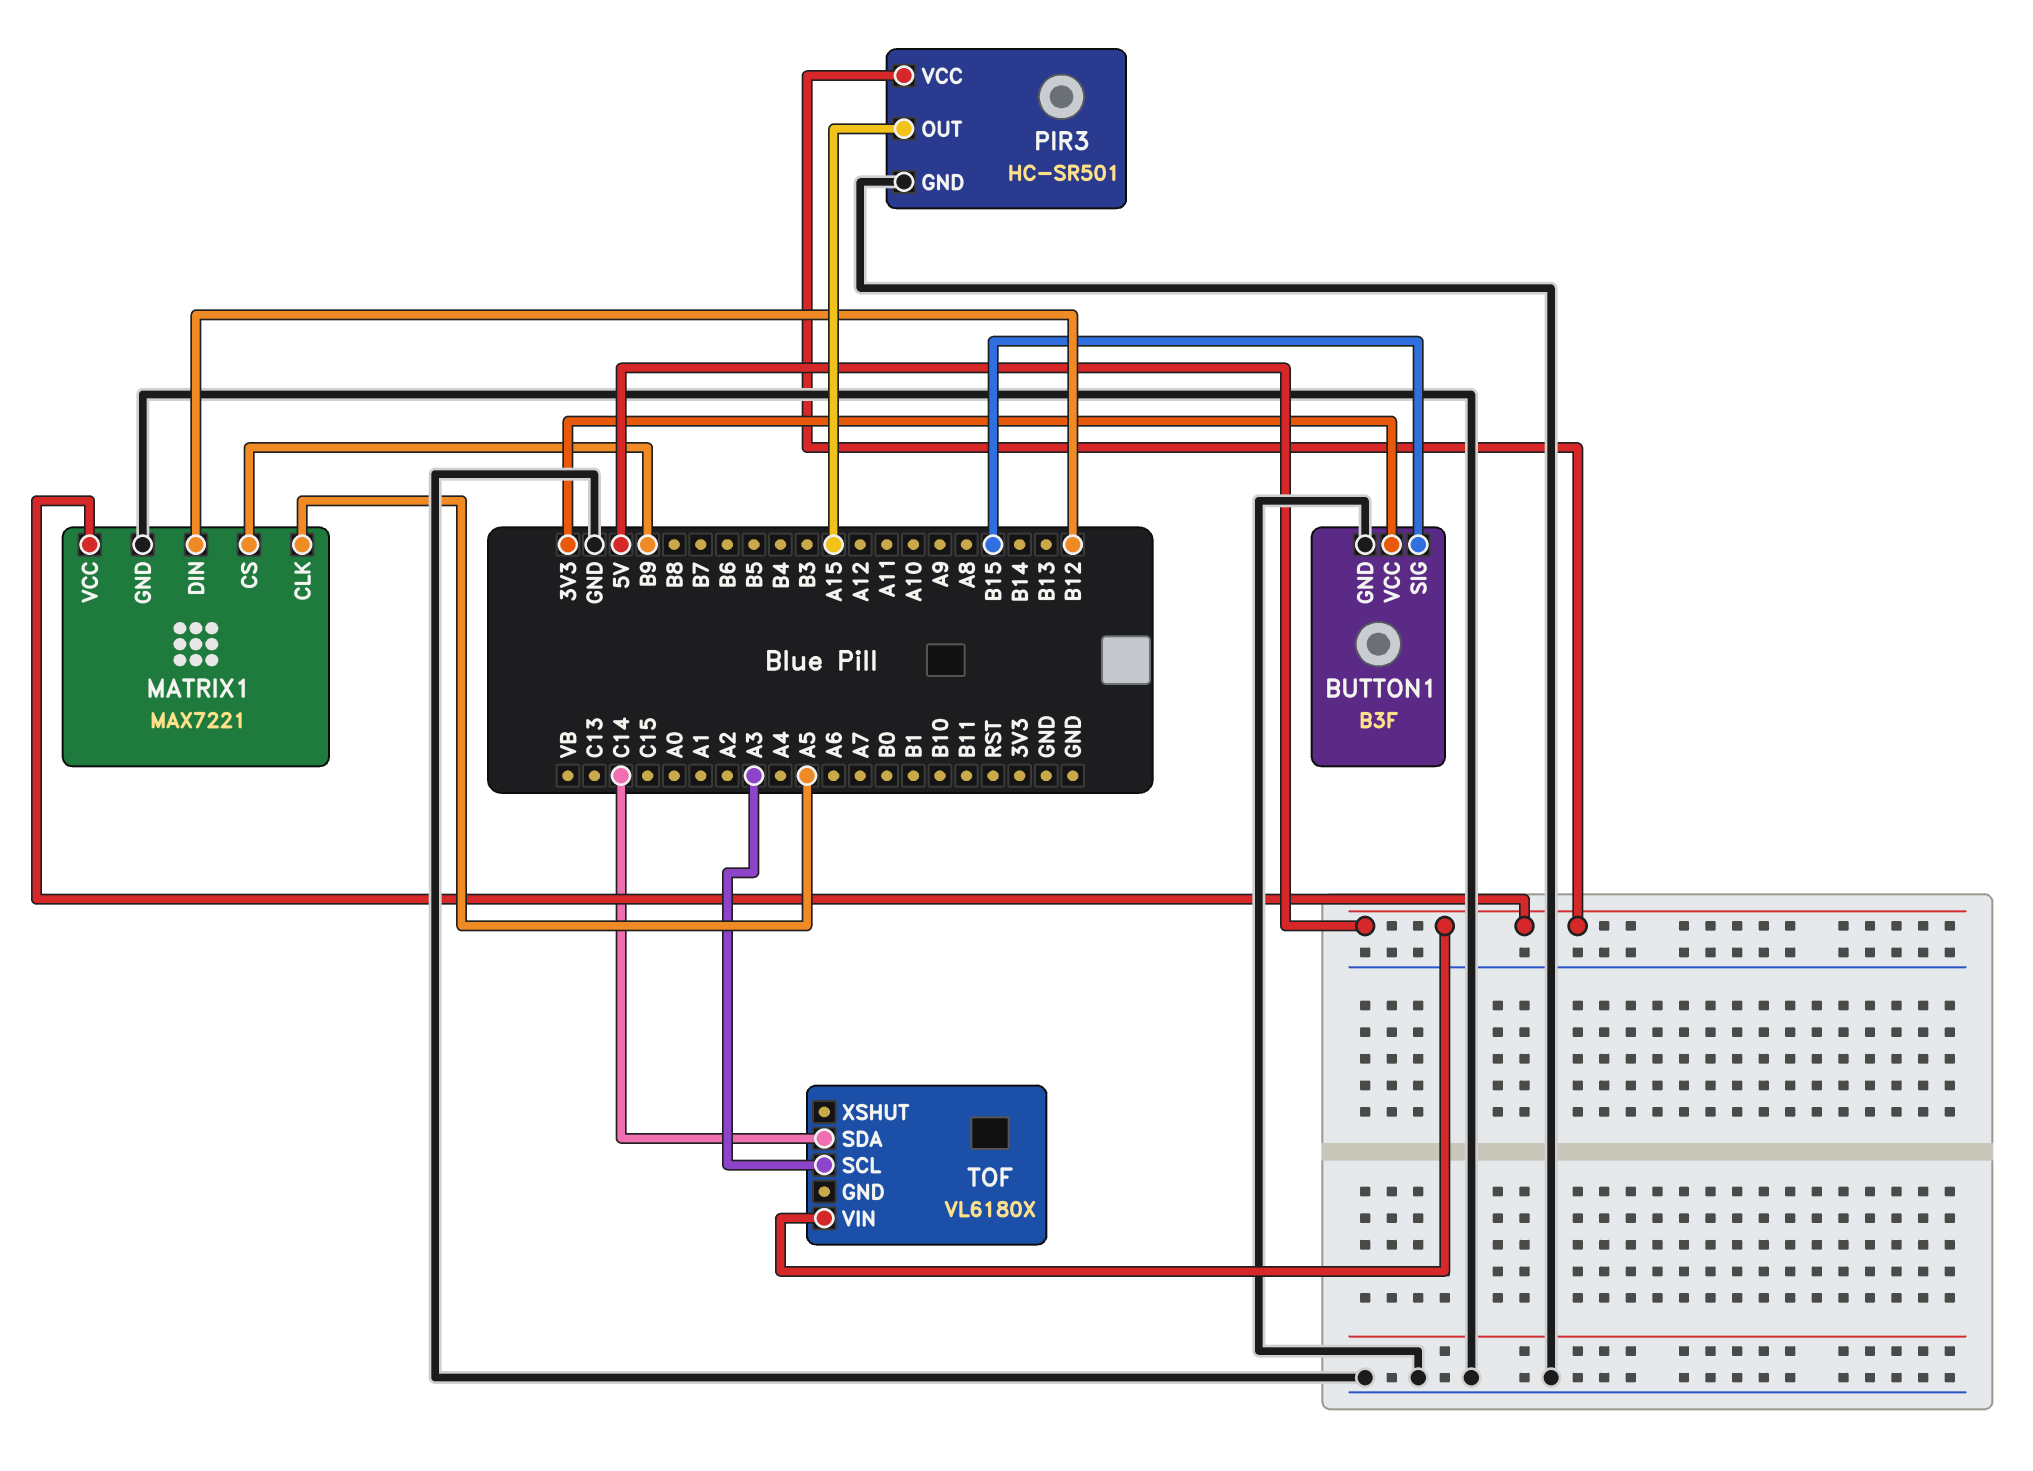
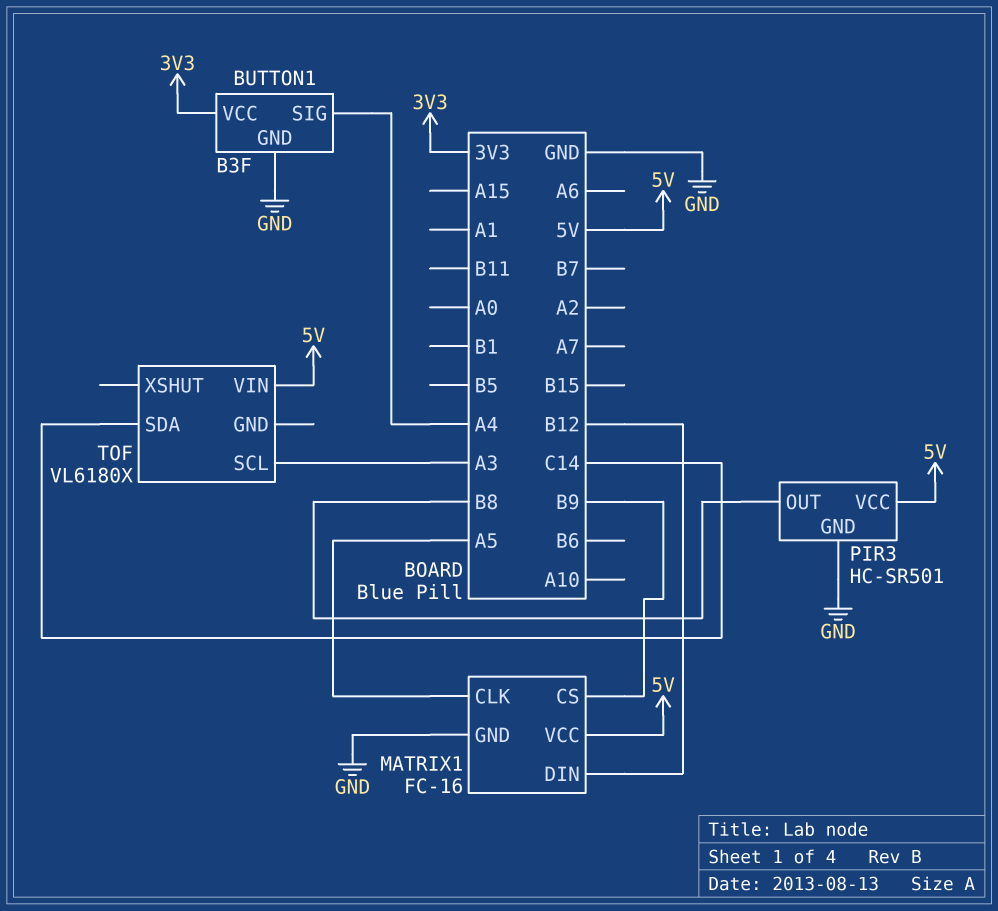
BUTTON1 pin SIG: B15 -> A4
MATRIX1: MAX7221 -> FC-16
PIR3 pin OUT: A15 -> B8

